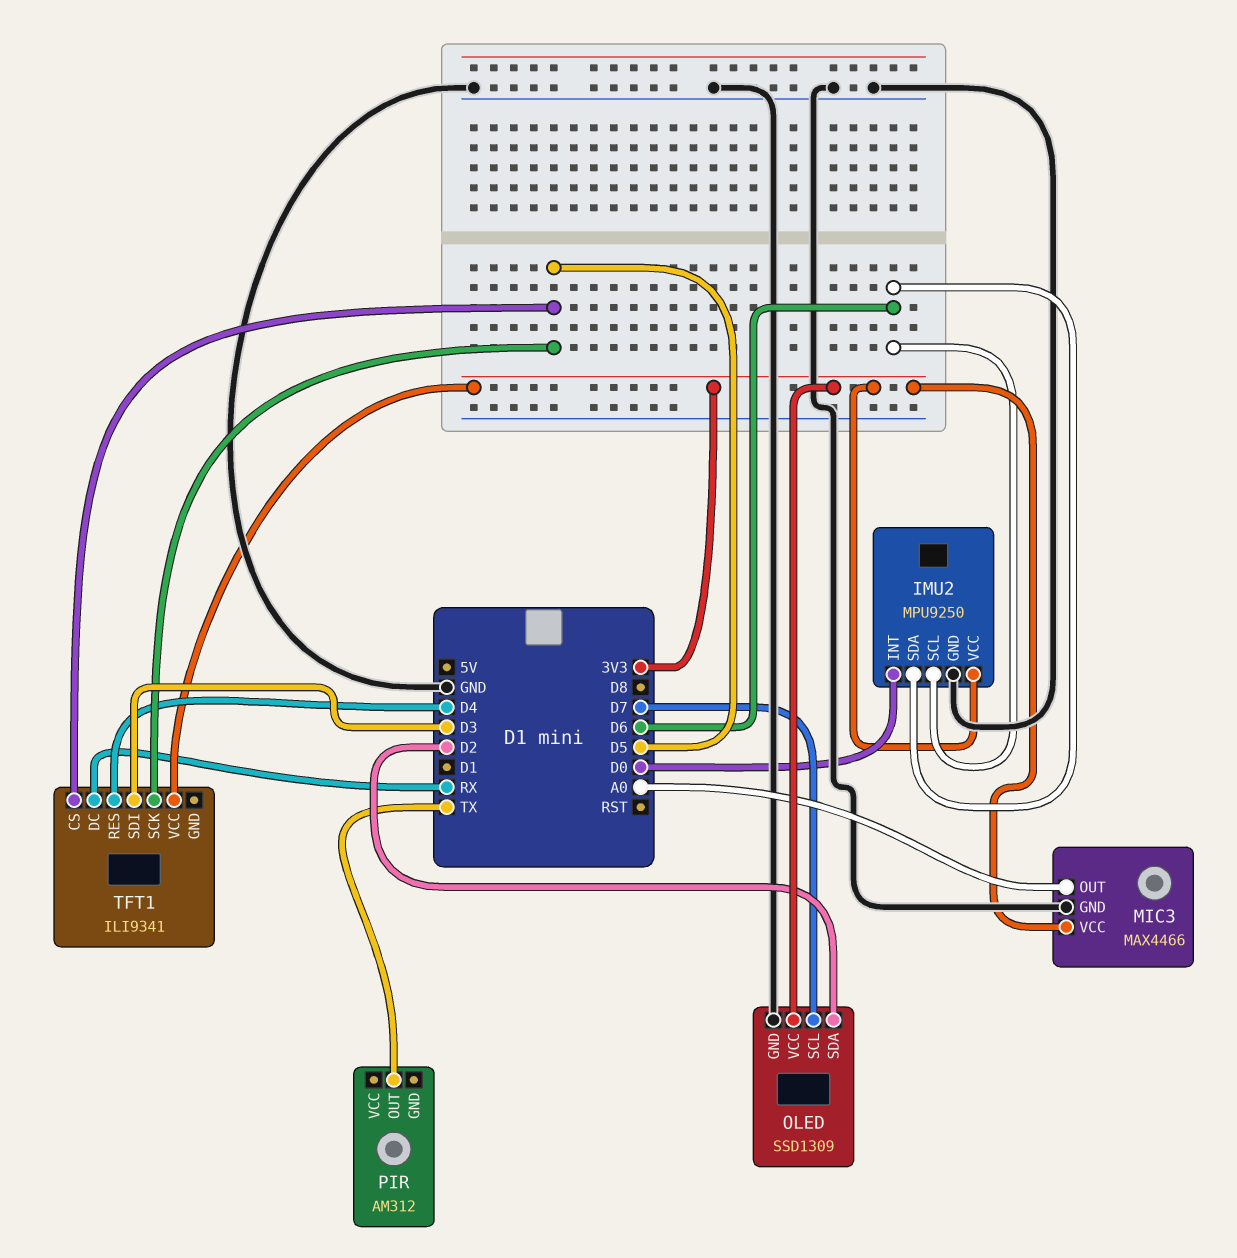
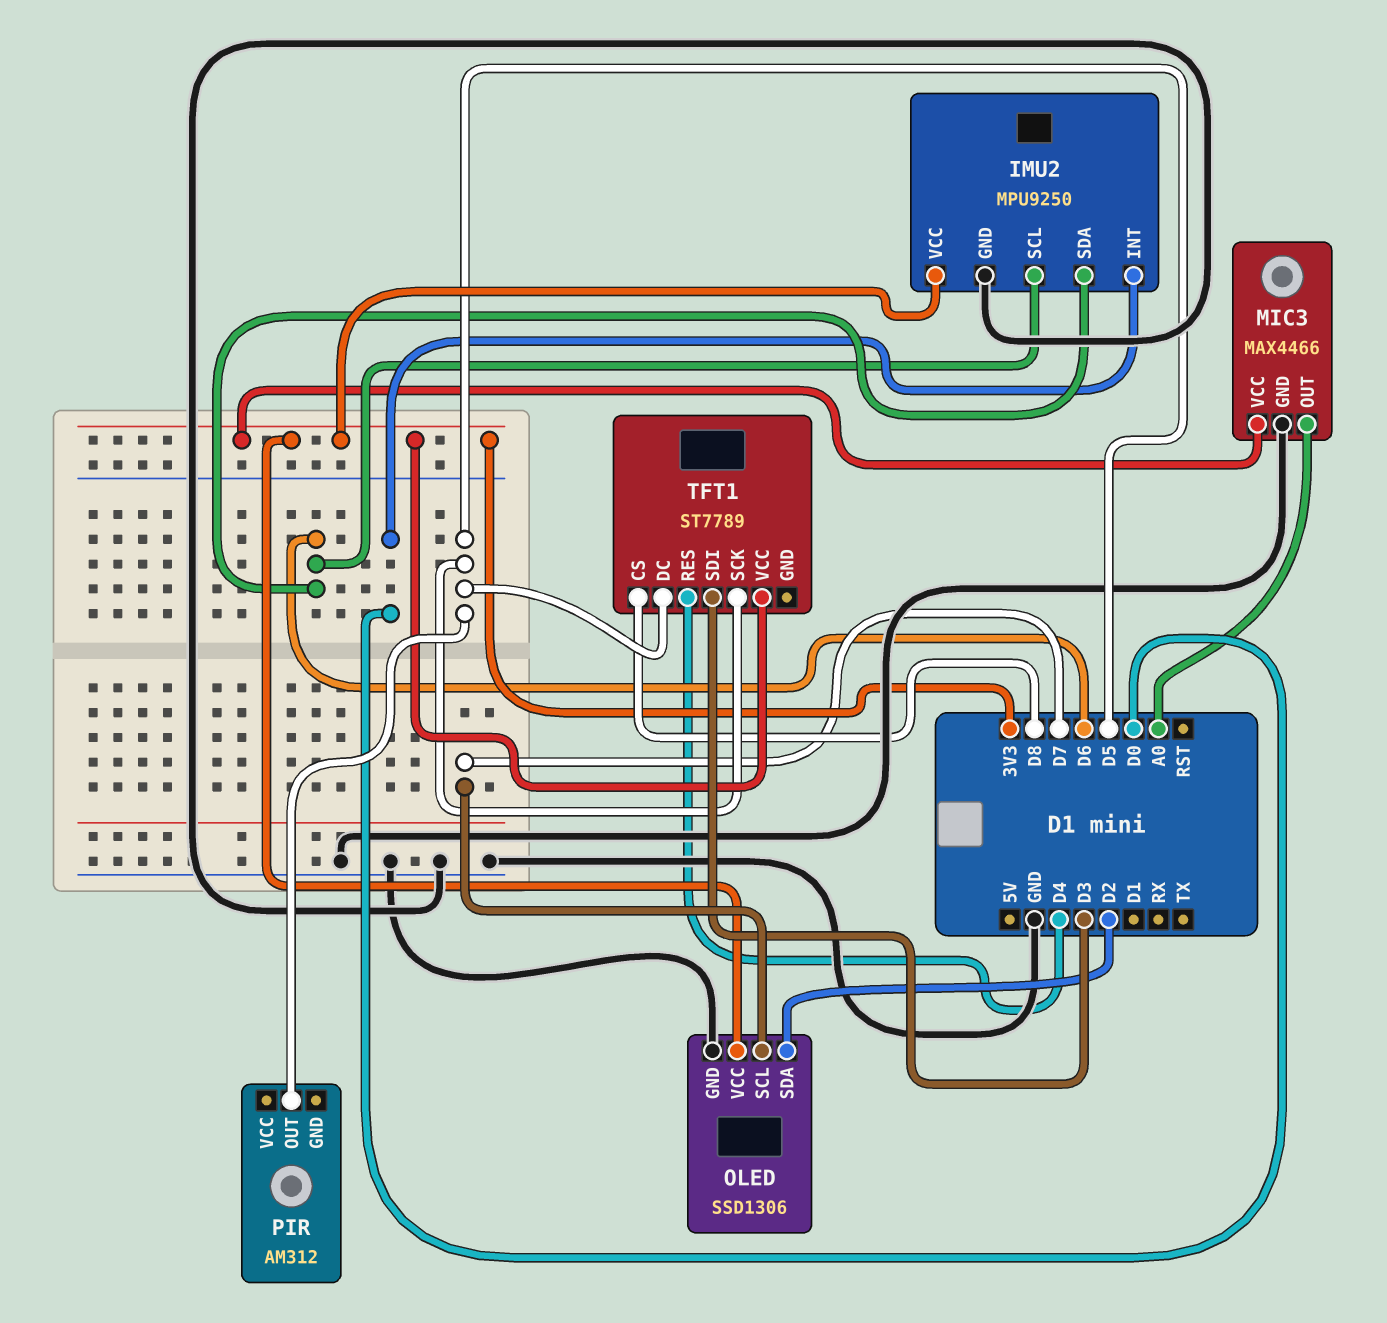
OLED: SSD1309 -> SSD1306
PIR pin OUT: TX -> D5
TFT1: ILI9341 -> ST7789
TFT1 pin CS: D5 -> D8
TFT1 pin DC: RX -> D5

